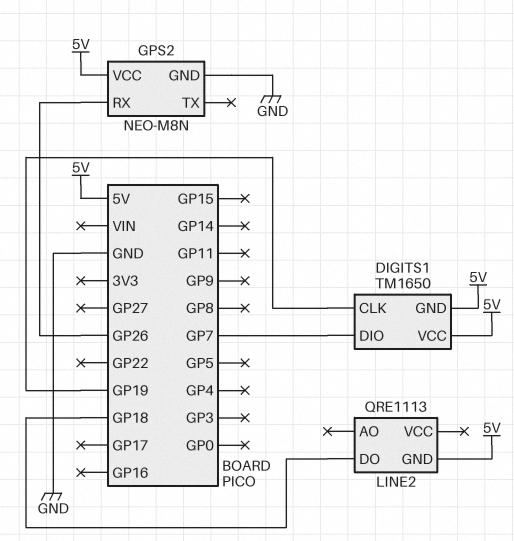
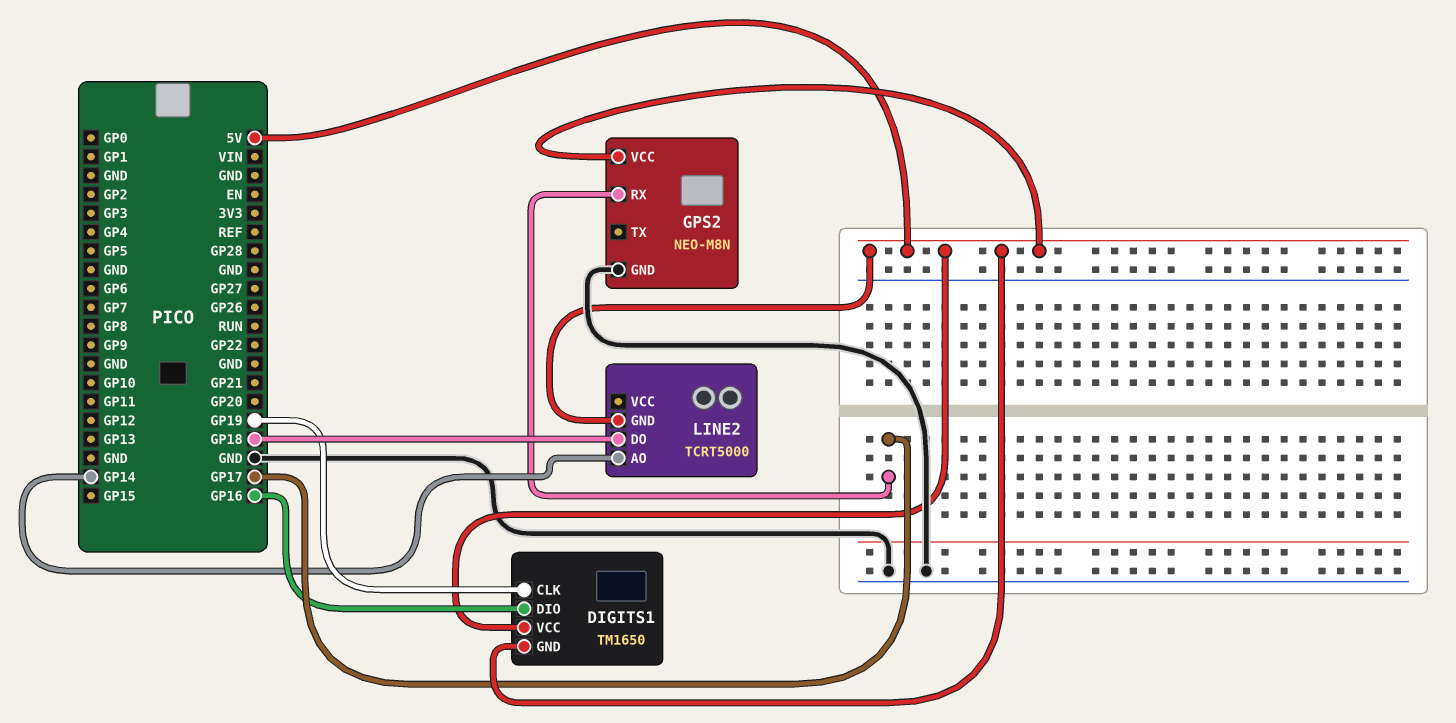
DIGITS1 pin DIO: GP7 -> GP16
GPS2 pin RX: GP26 -> GP17
LINE2: QRE1113 -> TCRT5000
LINE2 pin AO: none -> GP14

